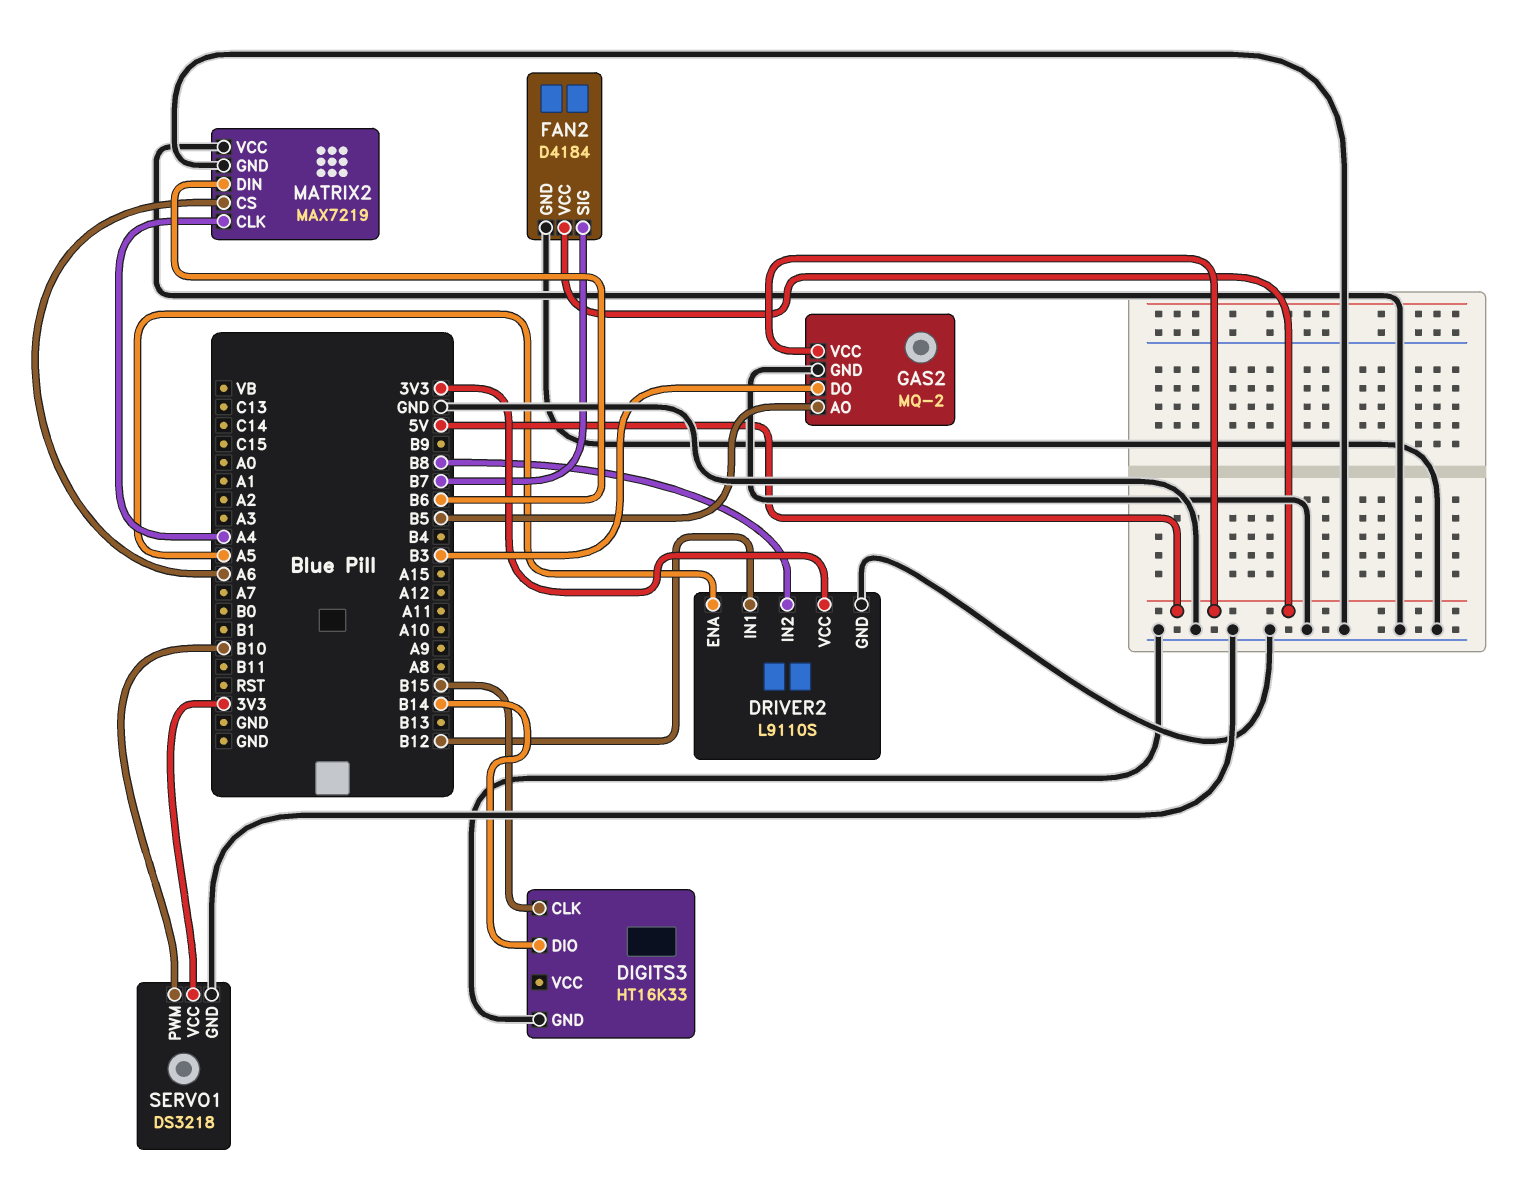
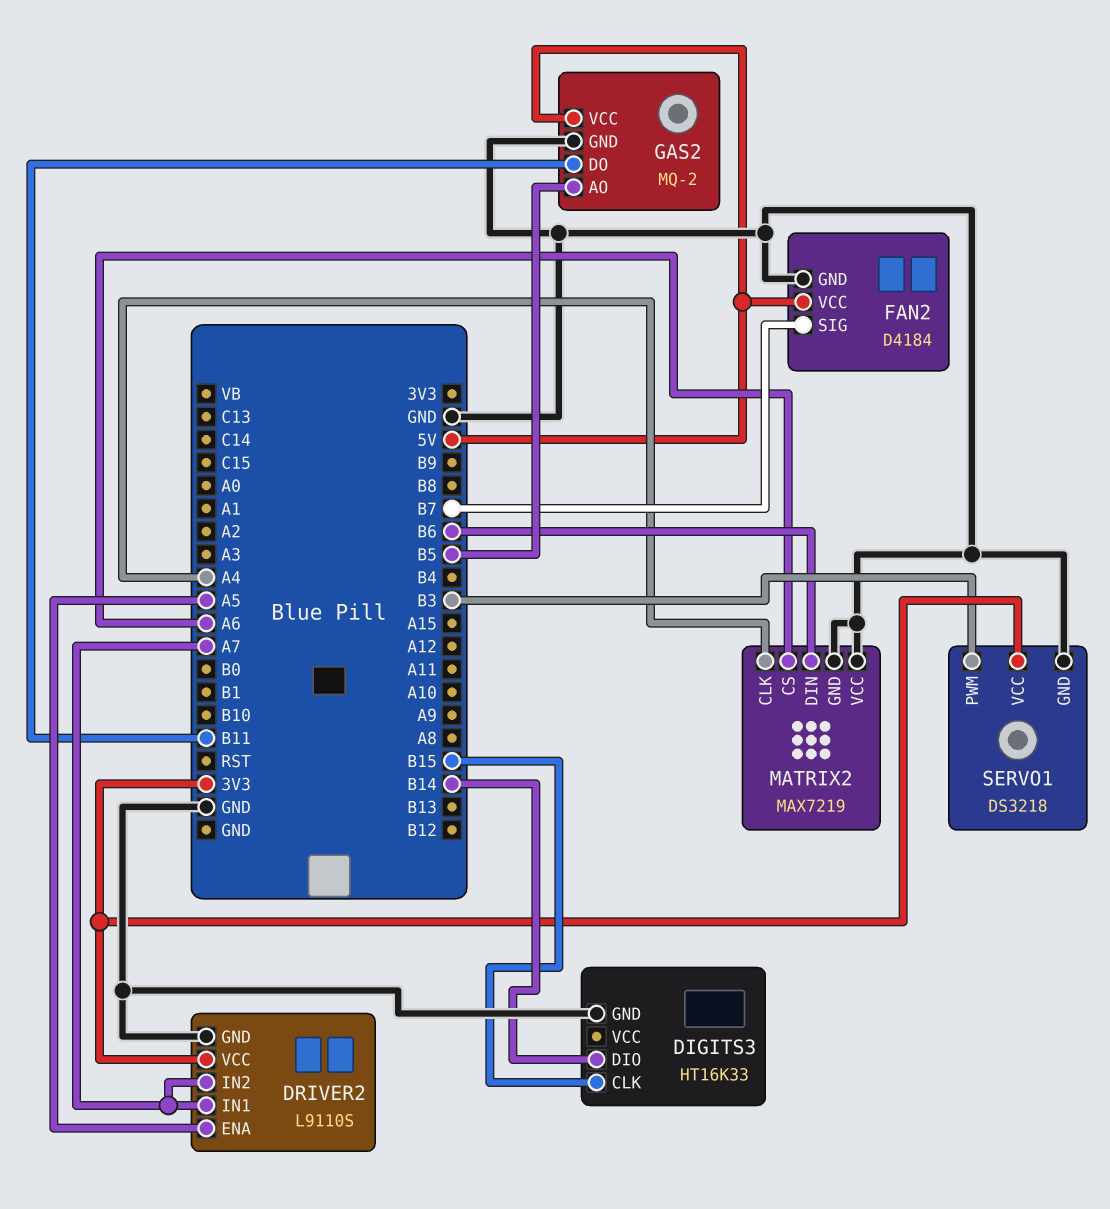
DRIVER2 pin IN1: B12 -> A7
DRIVER2 pin IN2: B8 -> A7
GAS2 pin DO: B3 -> B11
SERVO1 pin PWM: B10 -> B3

